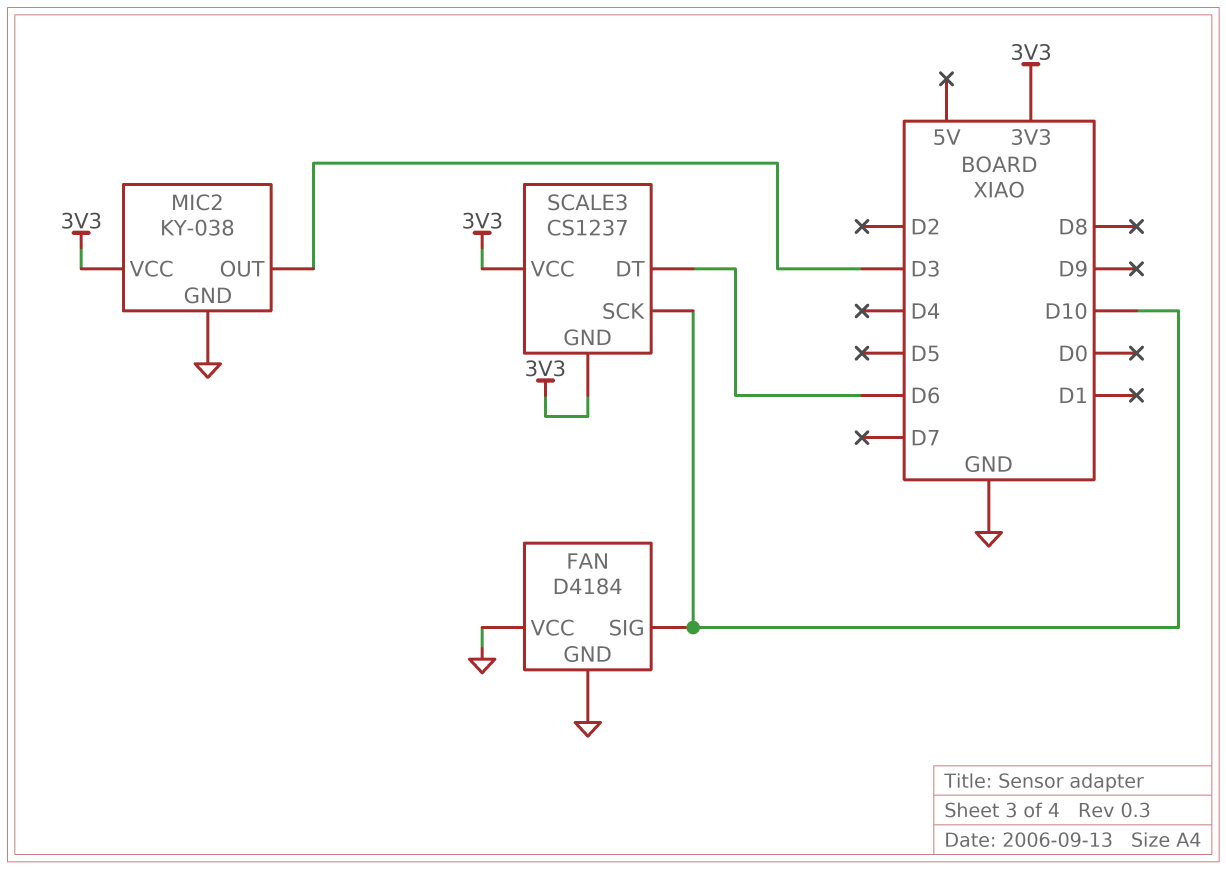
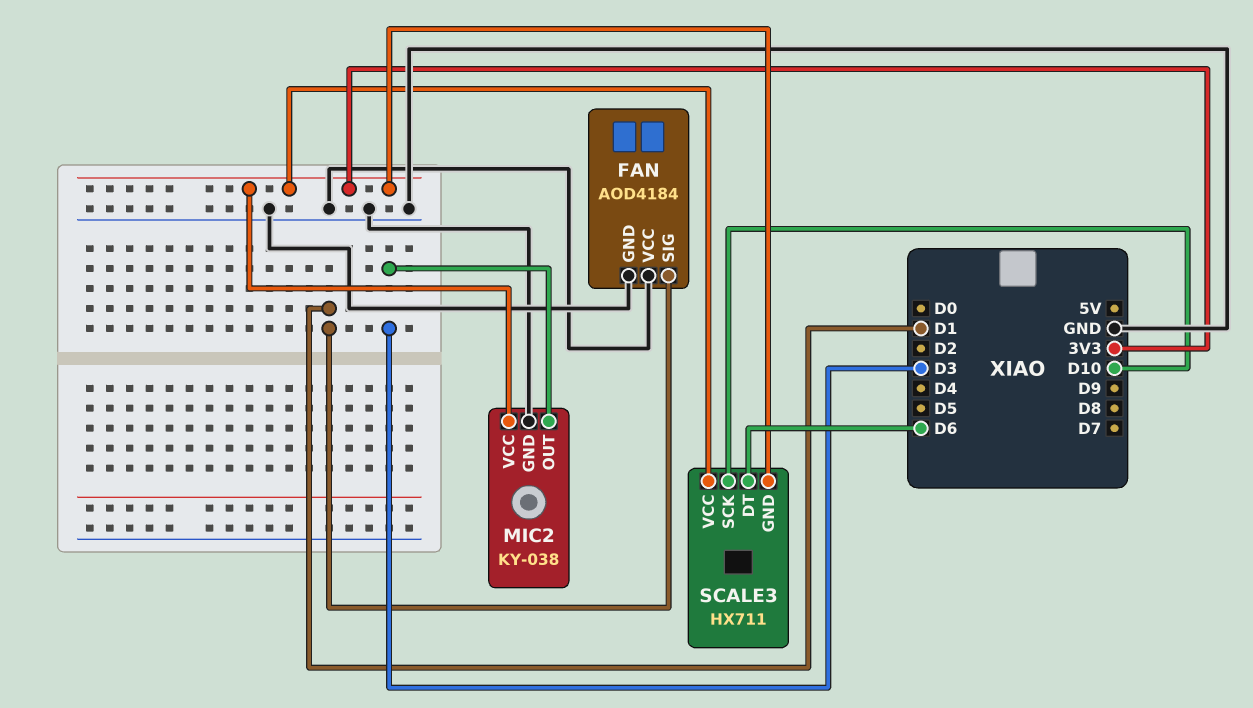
FAN: D4184 -> AOD4184
FAN pin SIG: D10 -> D1
SCALE3: CS1237 -> HX711

